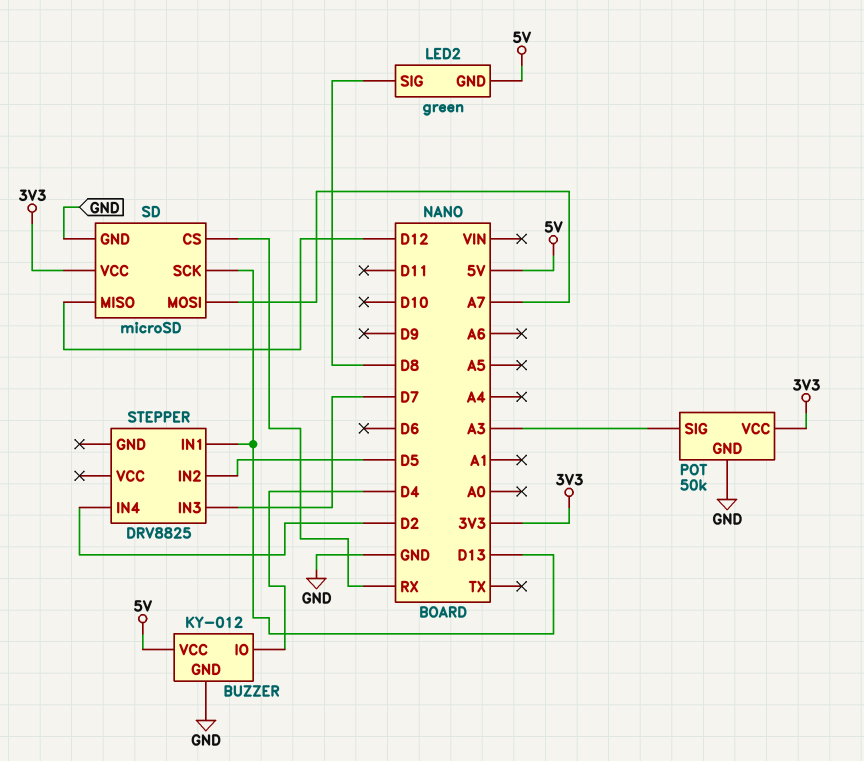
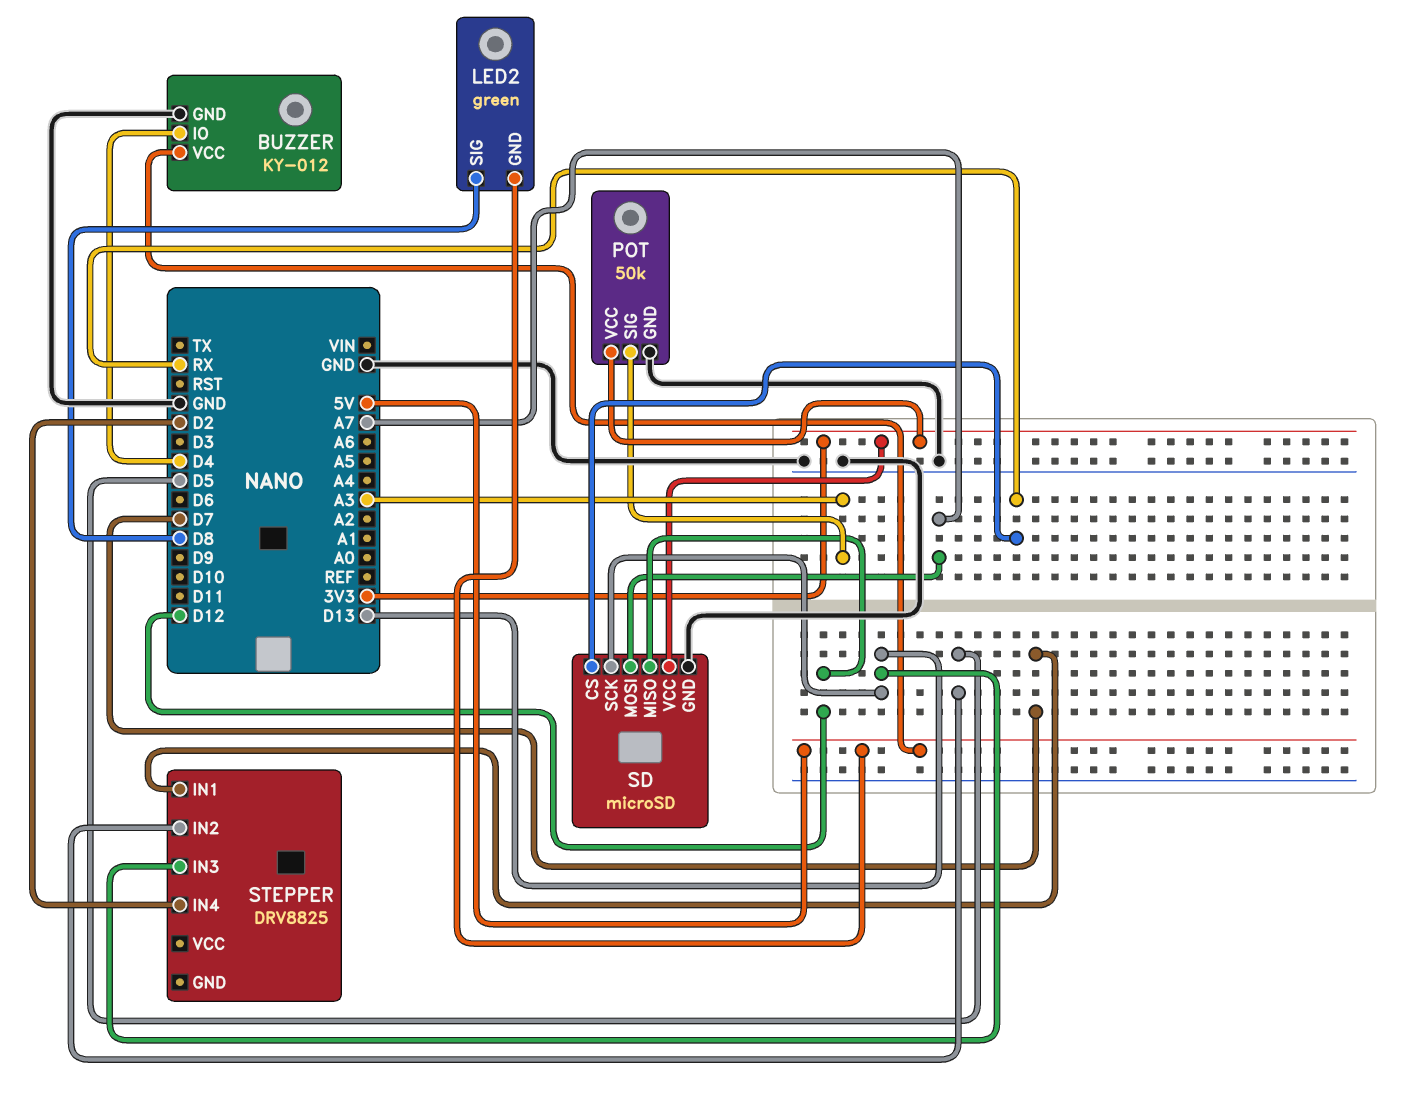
STEPPER pin IN1: D13 -> D7
STEPPER pin IN3: D7 -> D13

